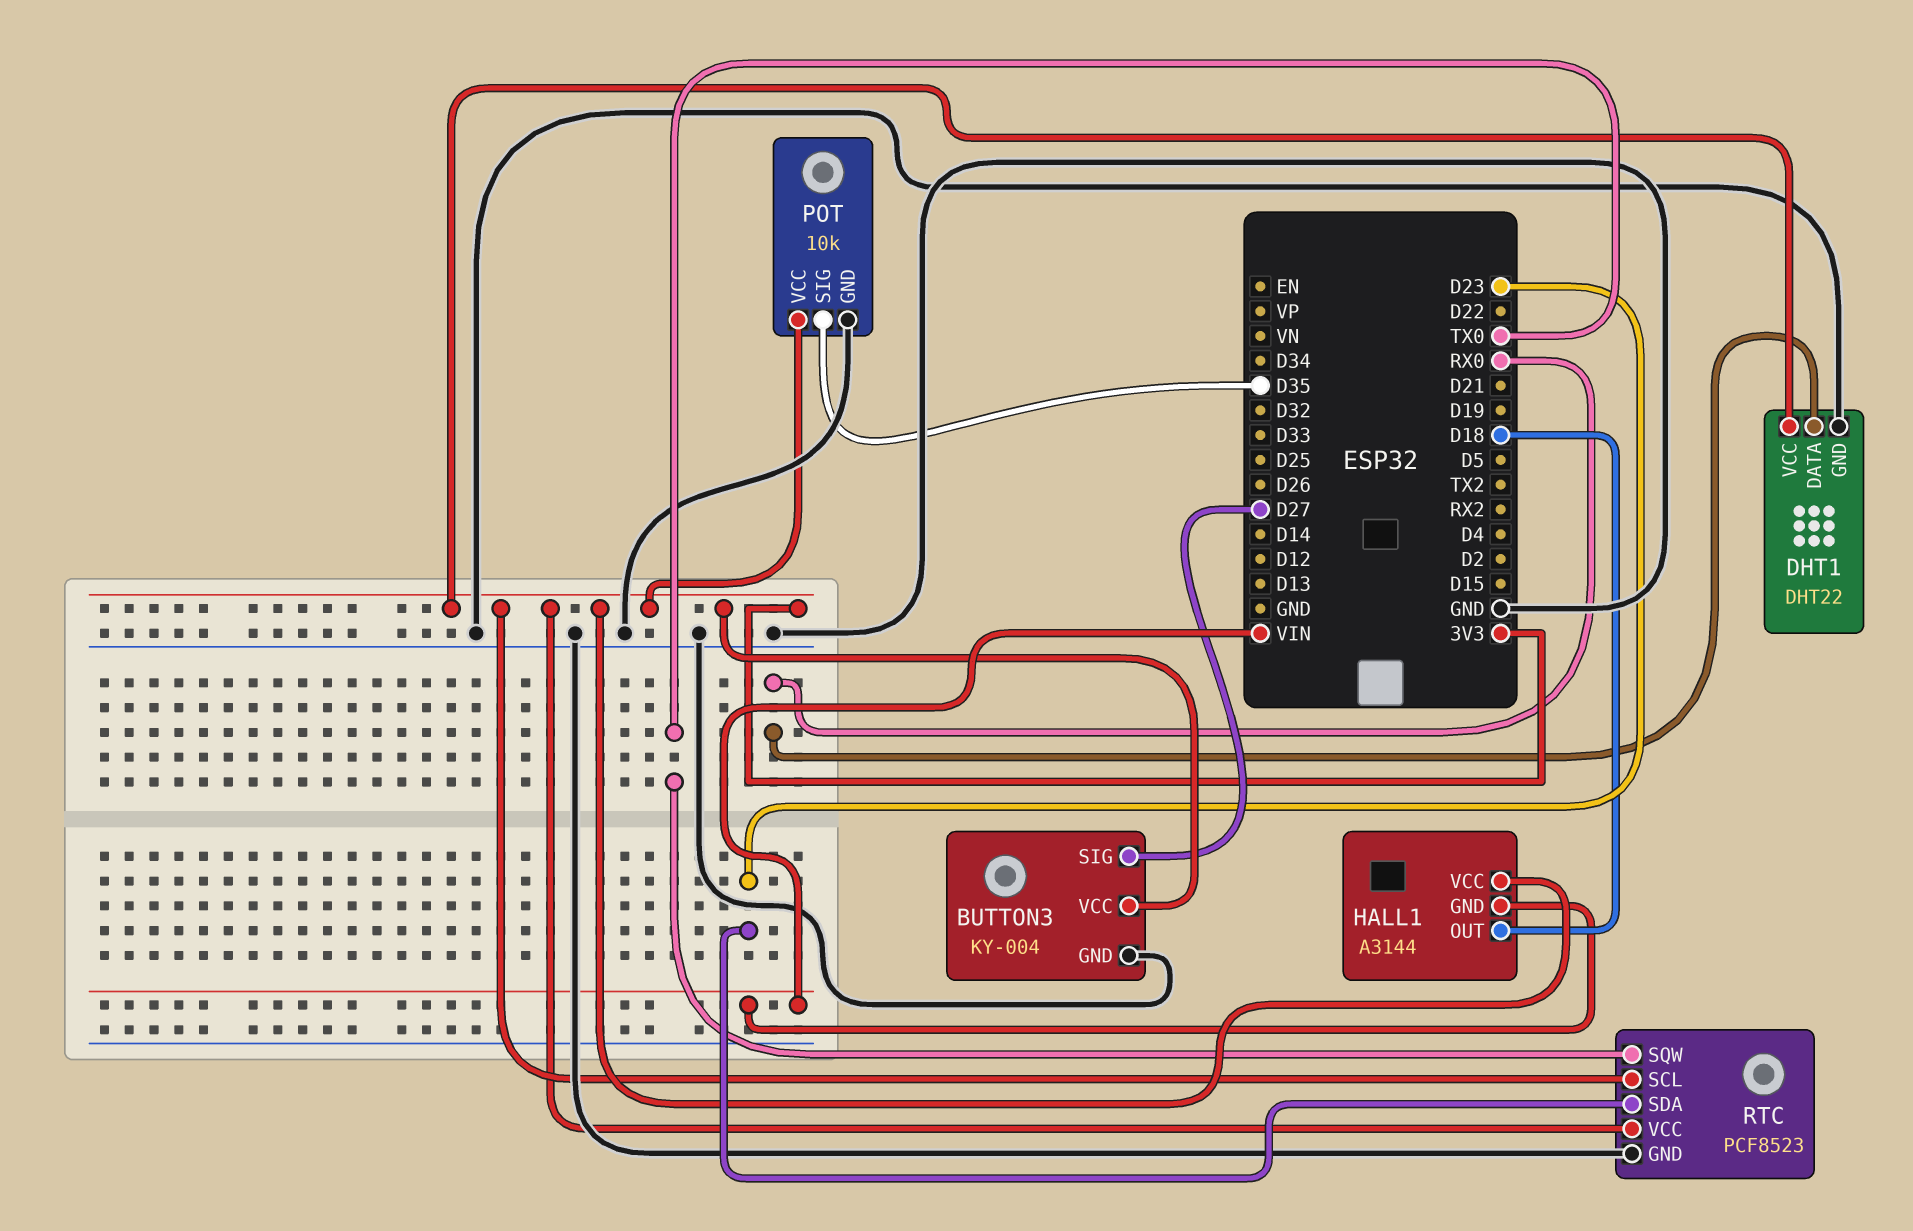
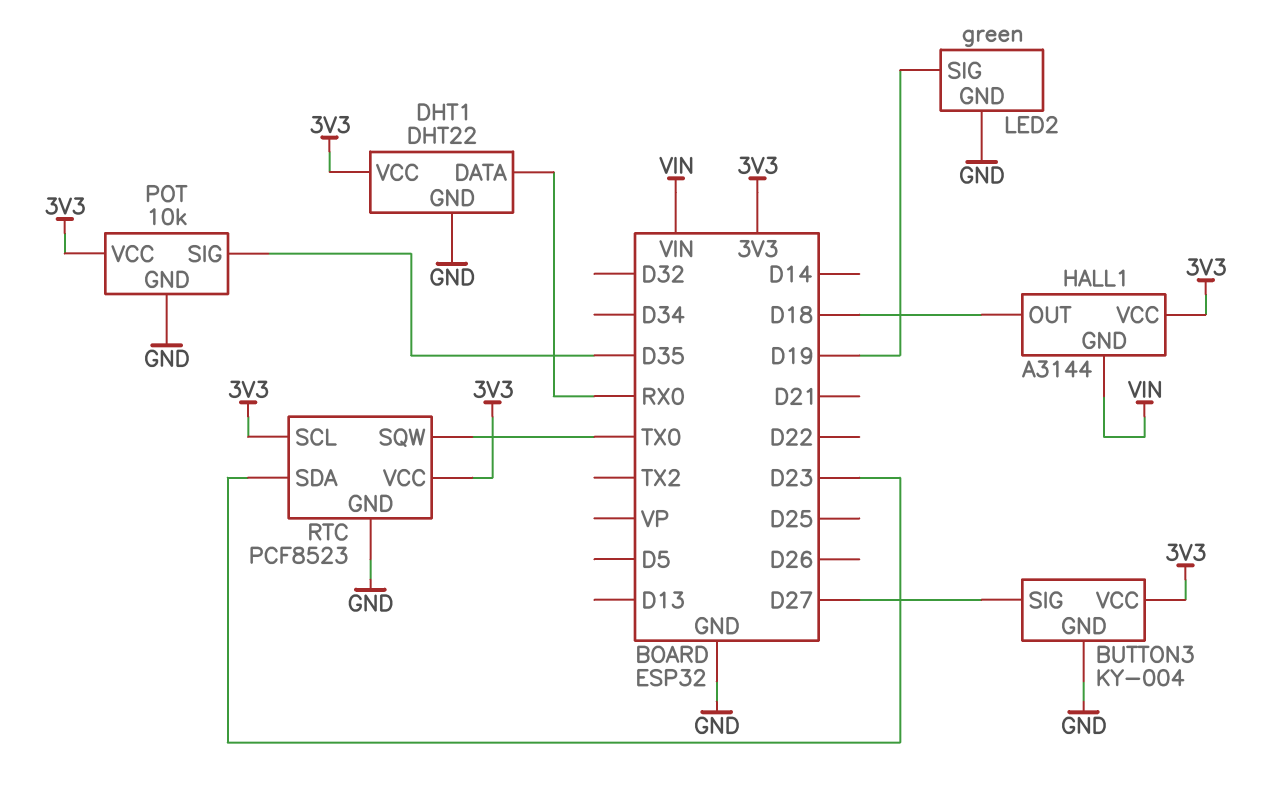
LED2: none -> green
LED2 pin GND: none -> GND
LED2 pin SIG: none -> D19

